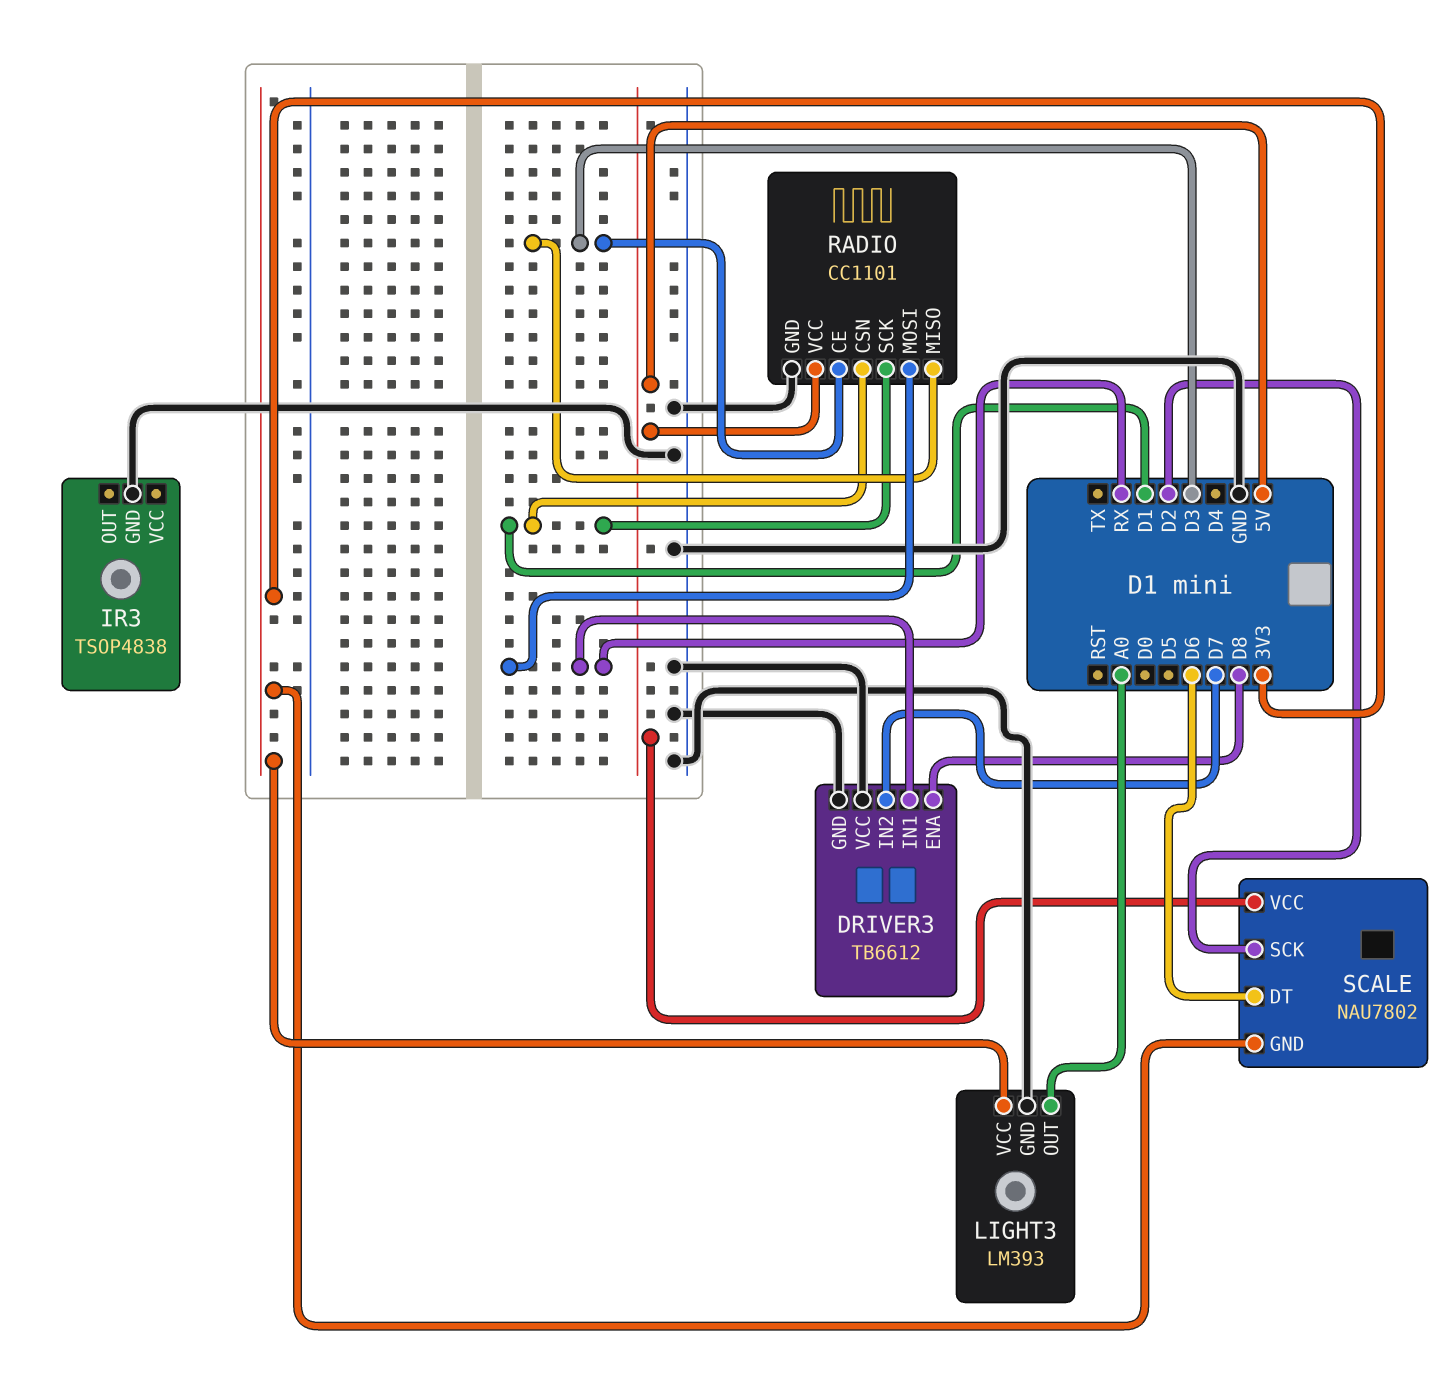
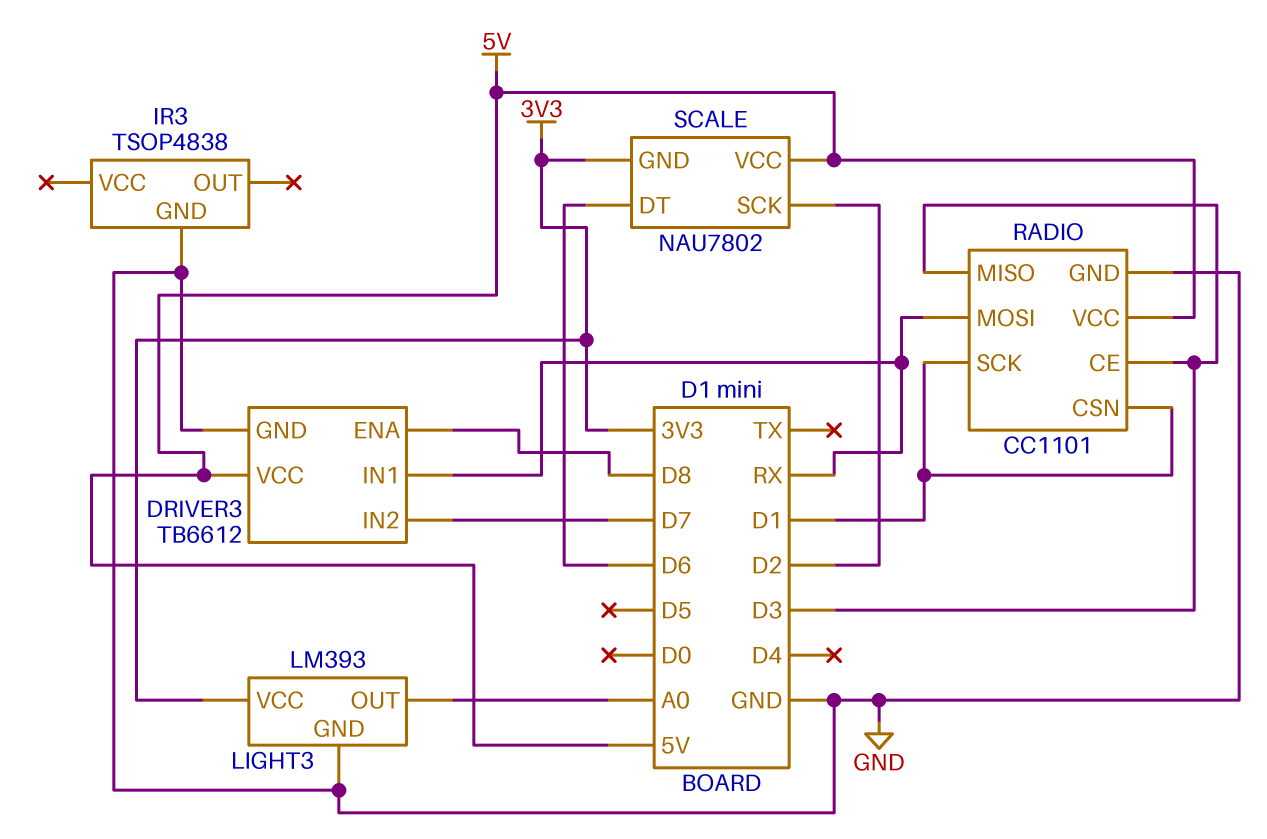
DRIVER3 pin VCC: GND -> 5V

